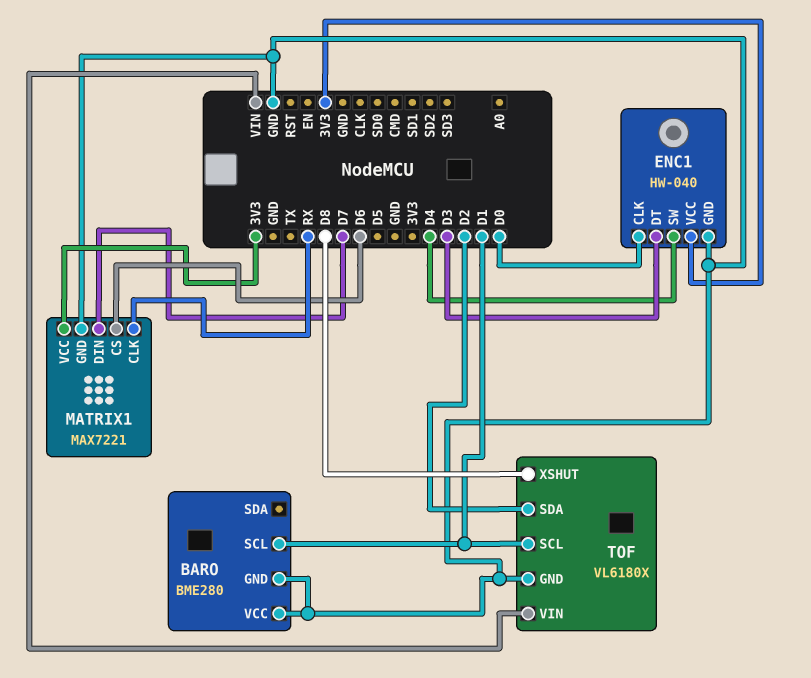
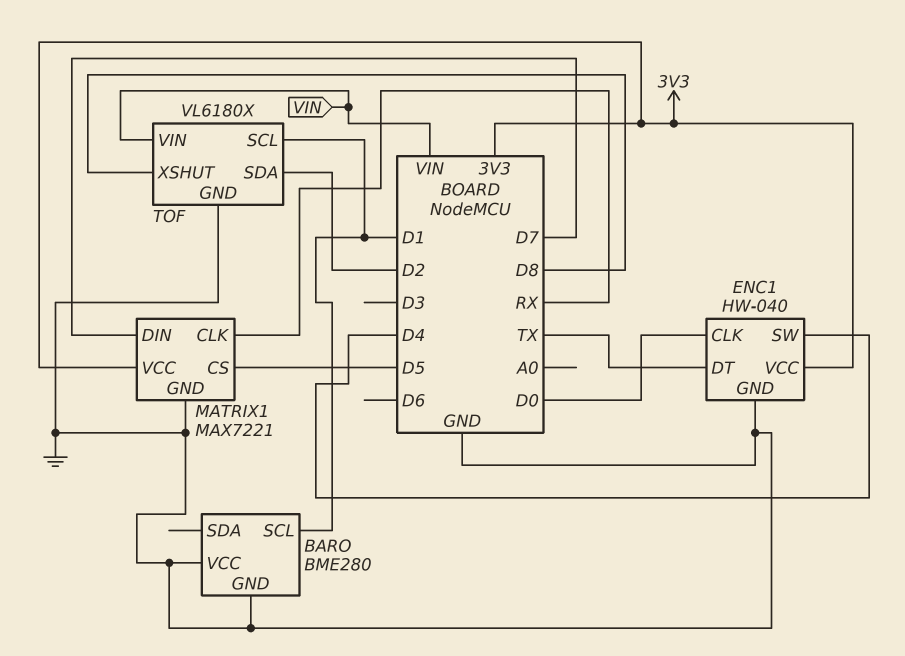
ENC1 pin DT: D3 -> TX
MATRIX1 pin CS: D6 -> D5

